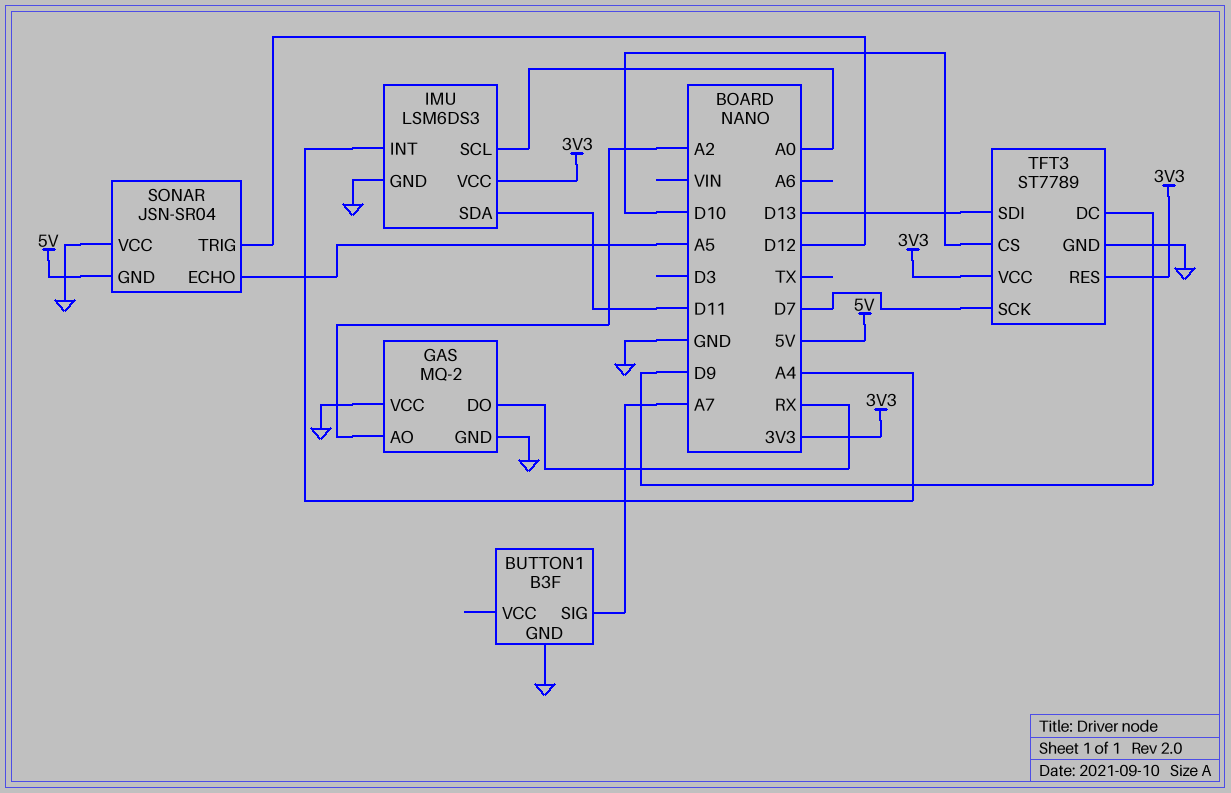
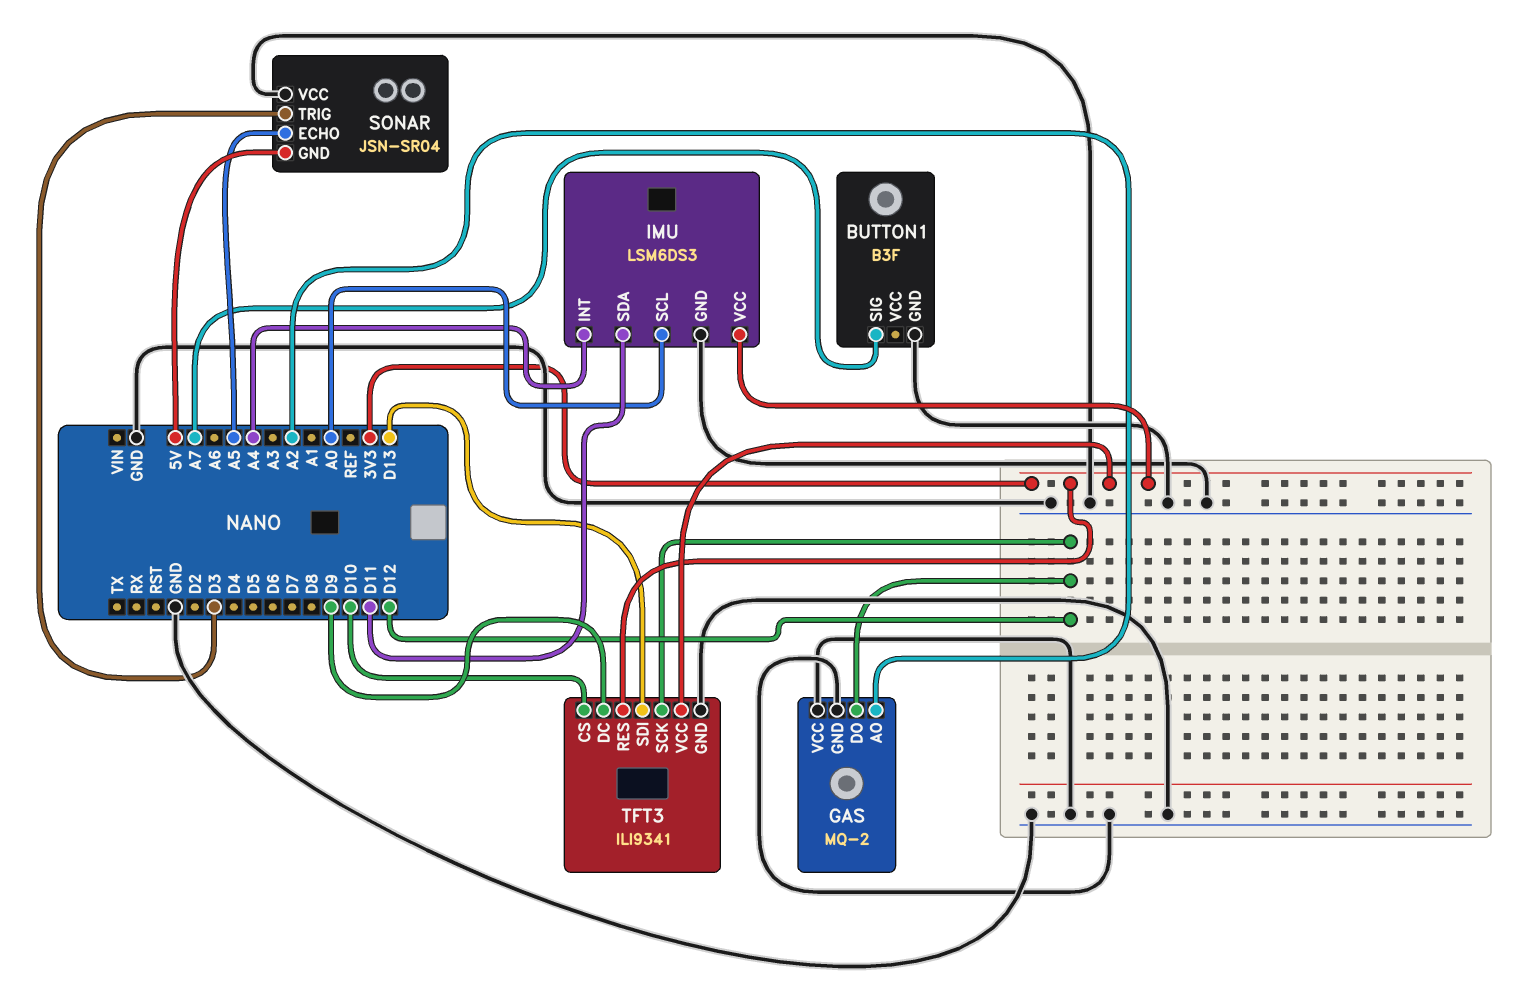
GAS pin DO: RX -> D12
SONAR pin TRIG: D12 -> D3
TFT3: ST7789 -> ILI9341
TFT3 pin SCK: D7 -> D12

